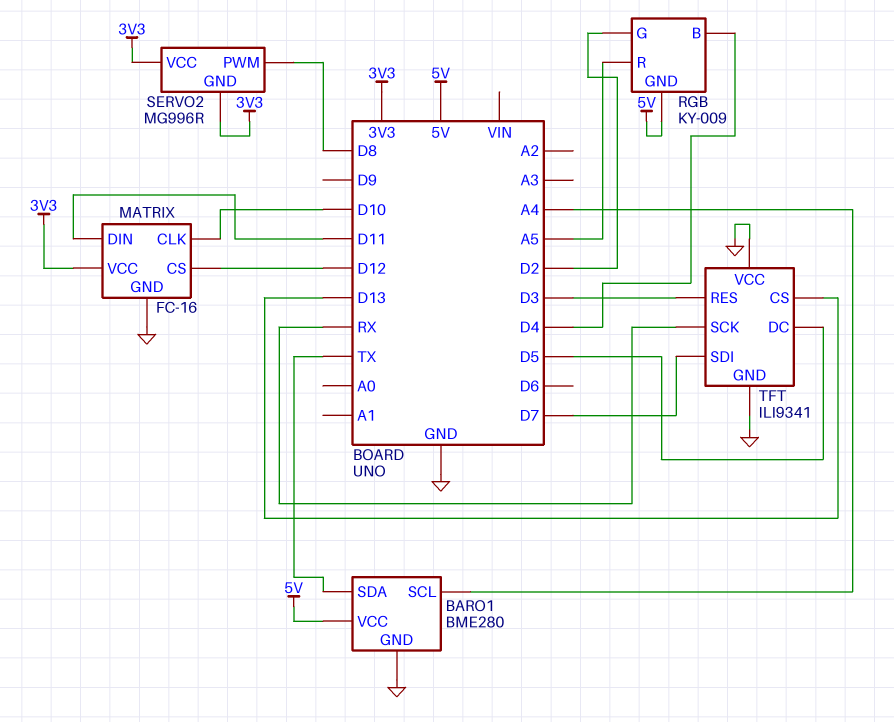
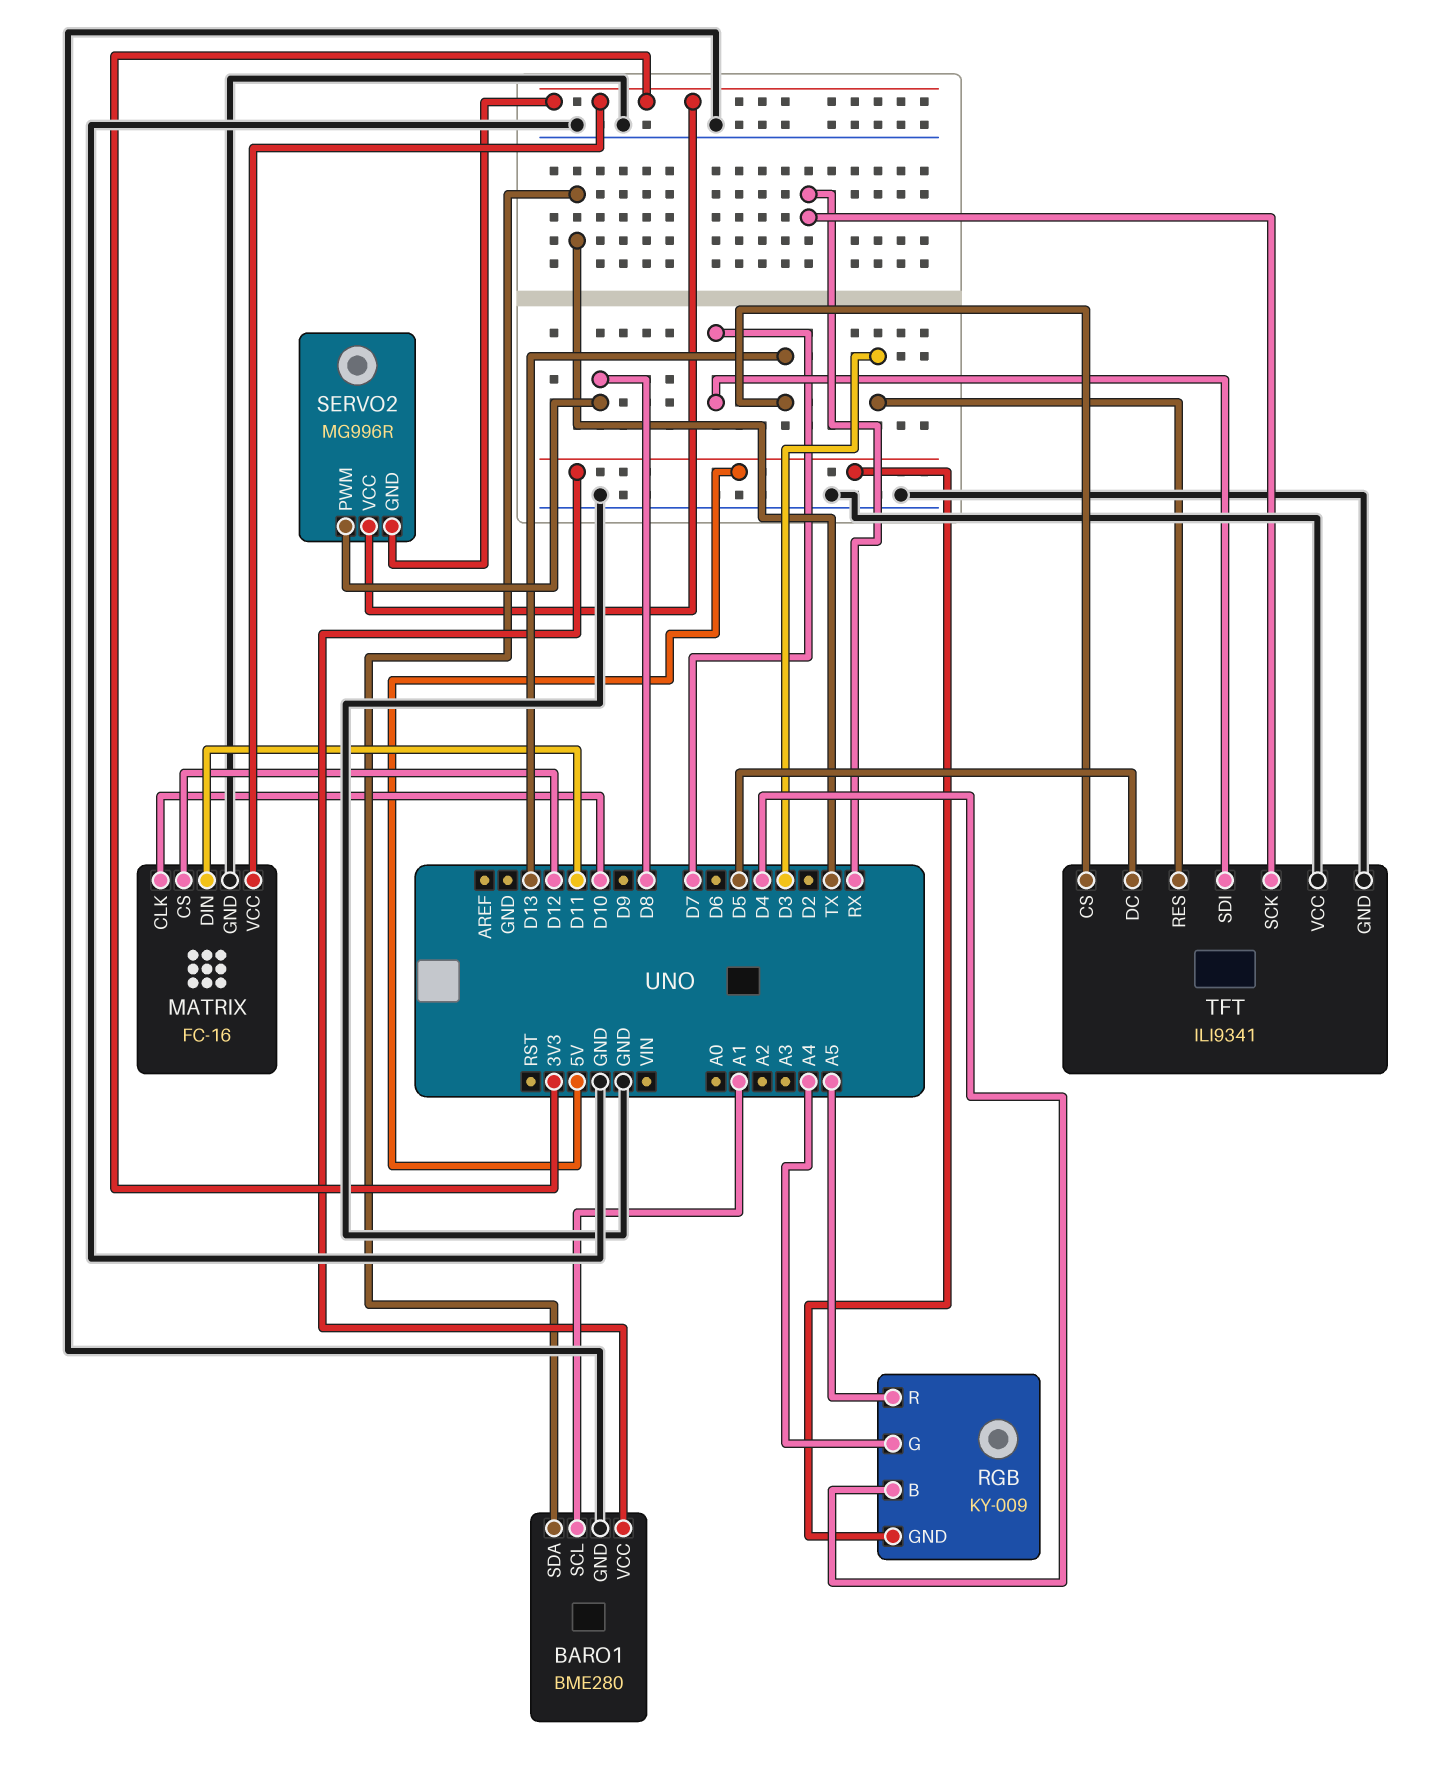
BARO1 pin SCL: A4 -> A1
RGB pin G: D2 -> A4

